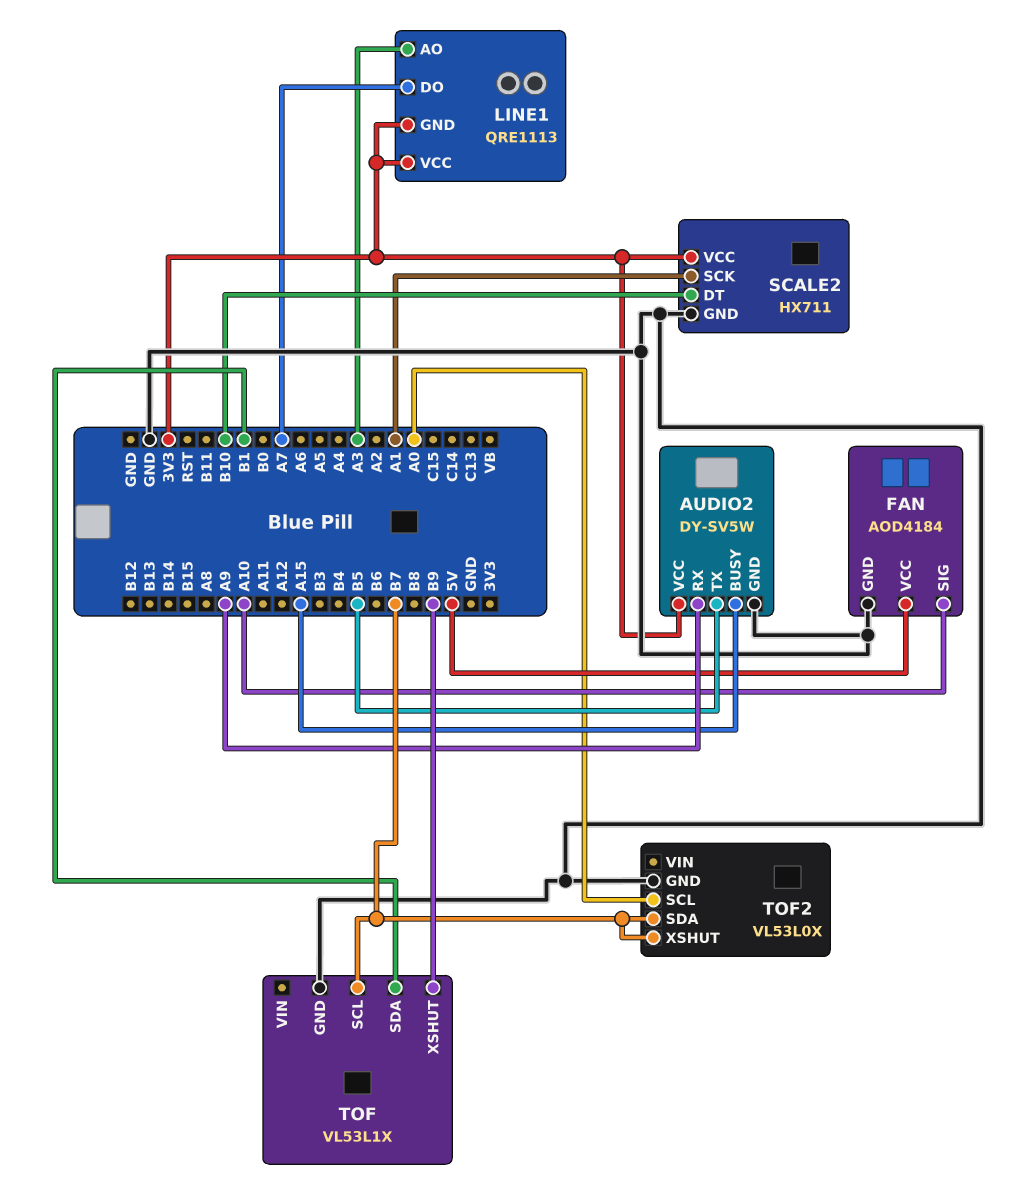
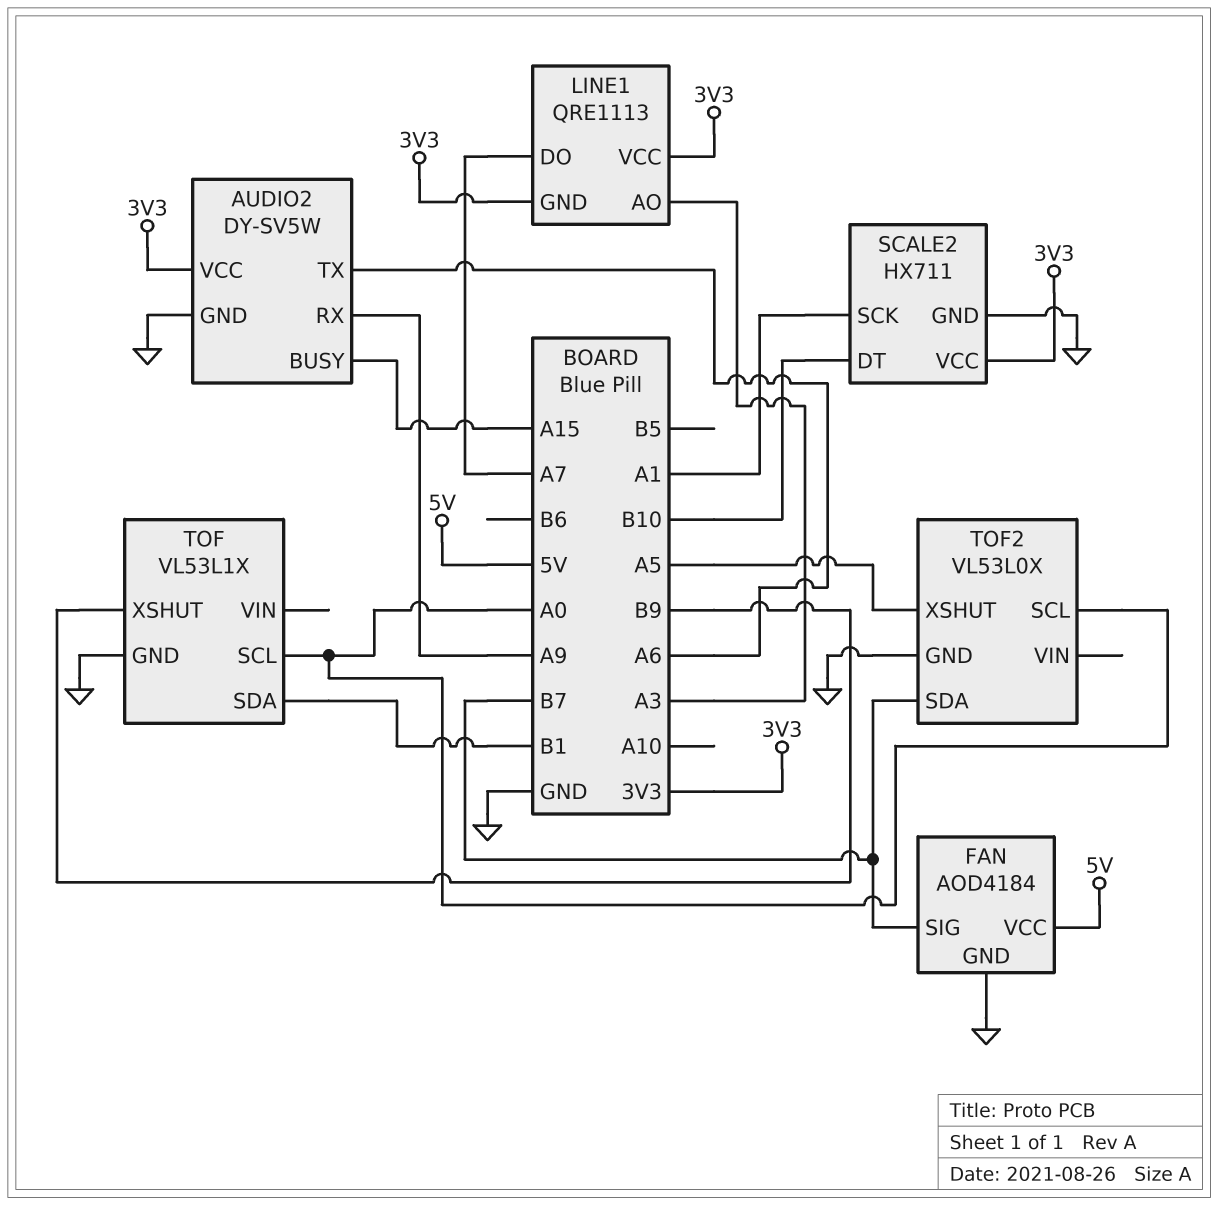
AUDIO2 pin TX: B5 -> A6
FAN pin SIG: A10 -> B7
TOF pin SCL: B7 -> A0
TOF2 pin XSHUT: B7 -> A5

